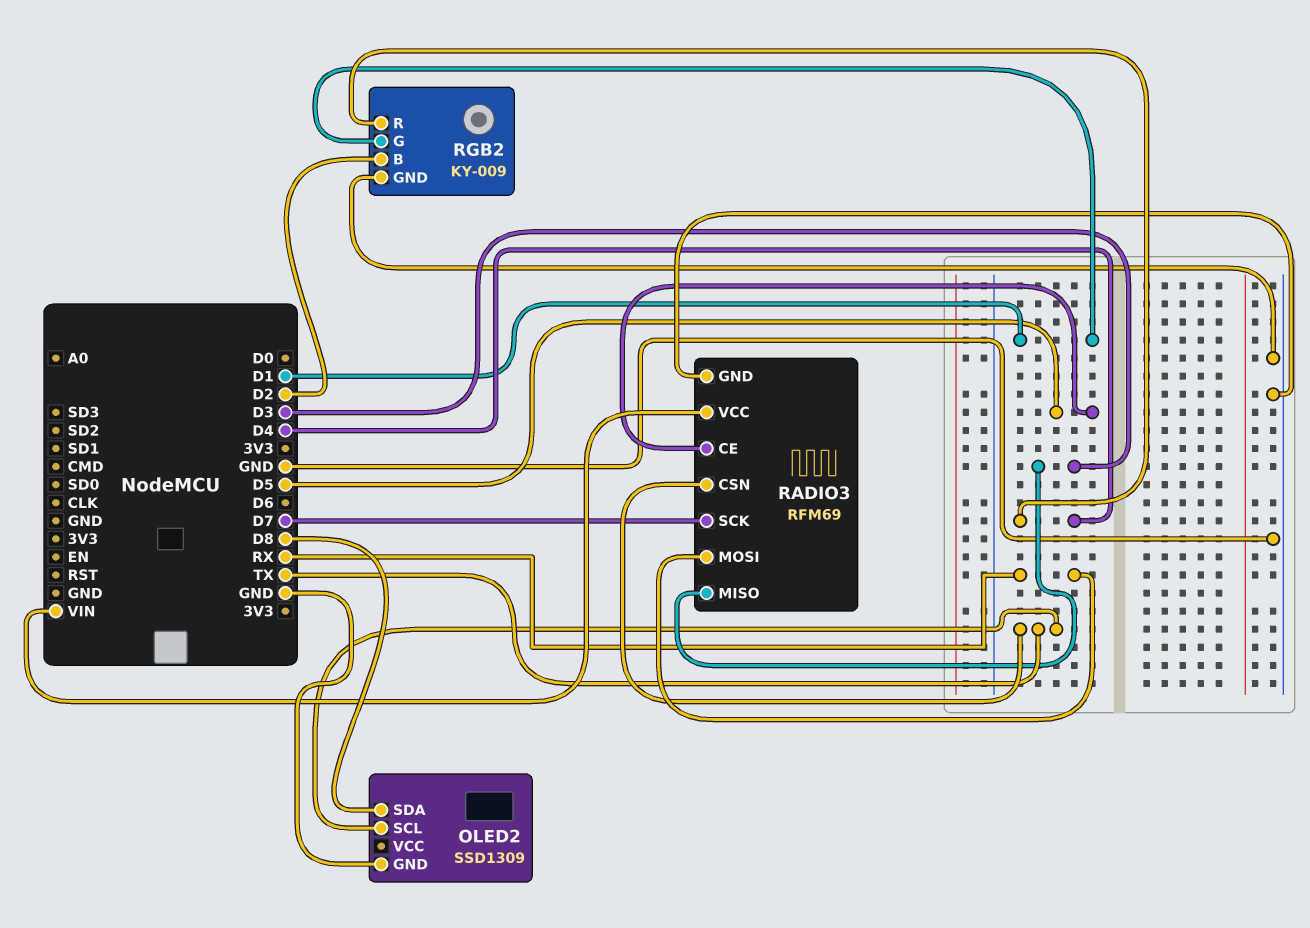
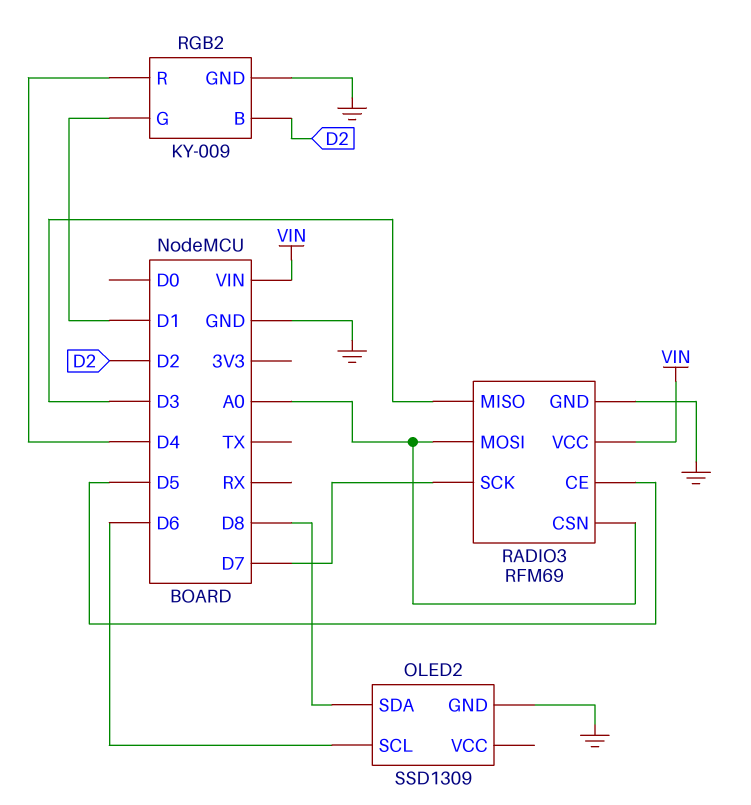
OLED2 pin SCL: TX -> D6
RADIO3 pin CSN: TX -> A0
RADIO3 pin MOSI: RX -> A0

